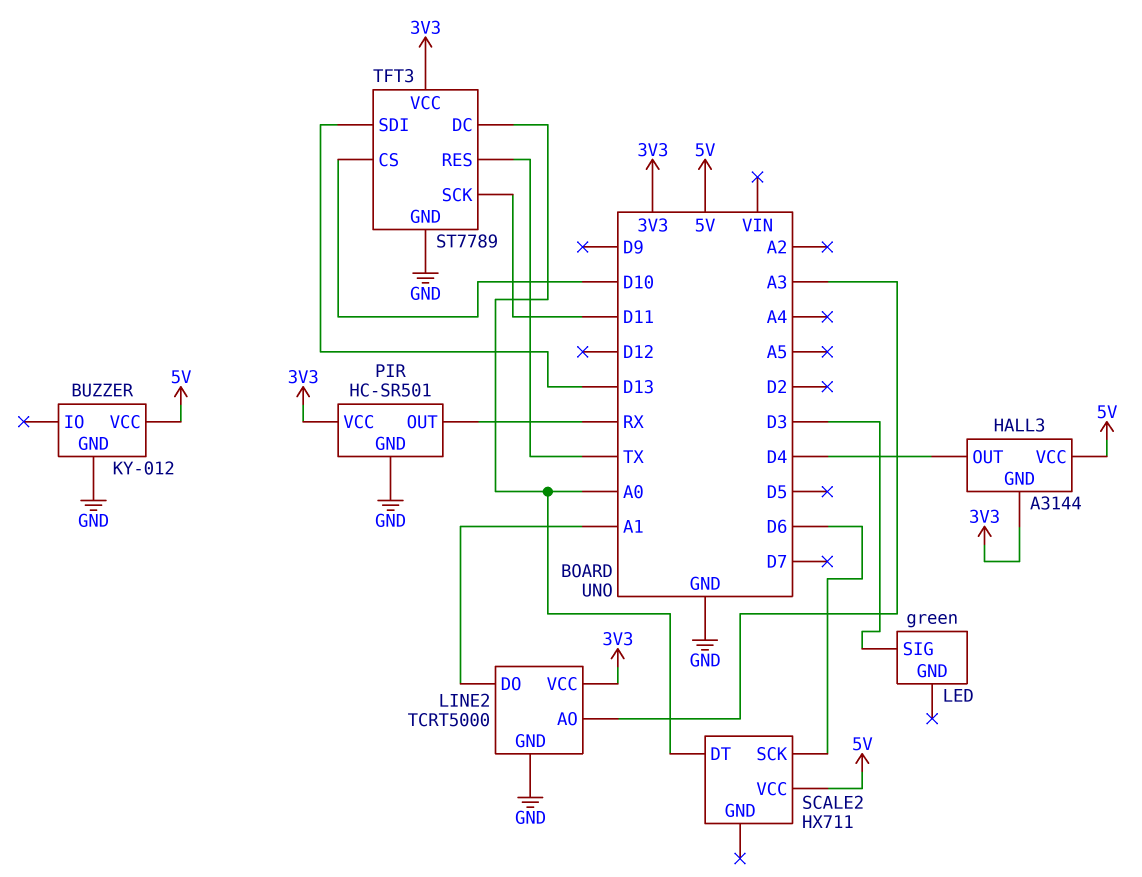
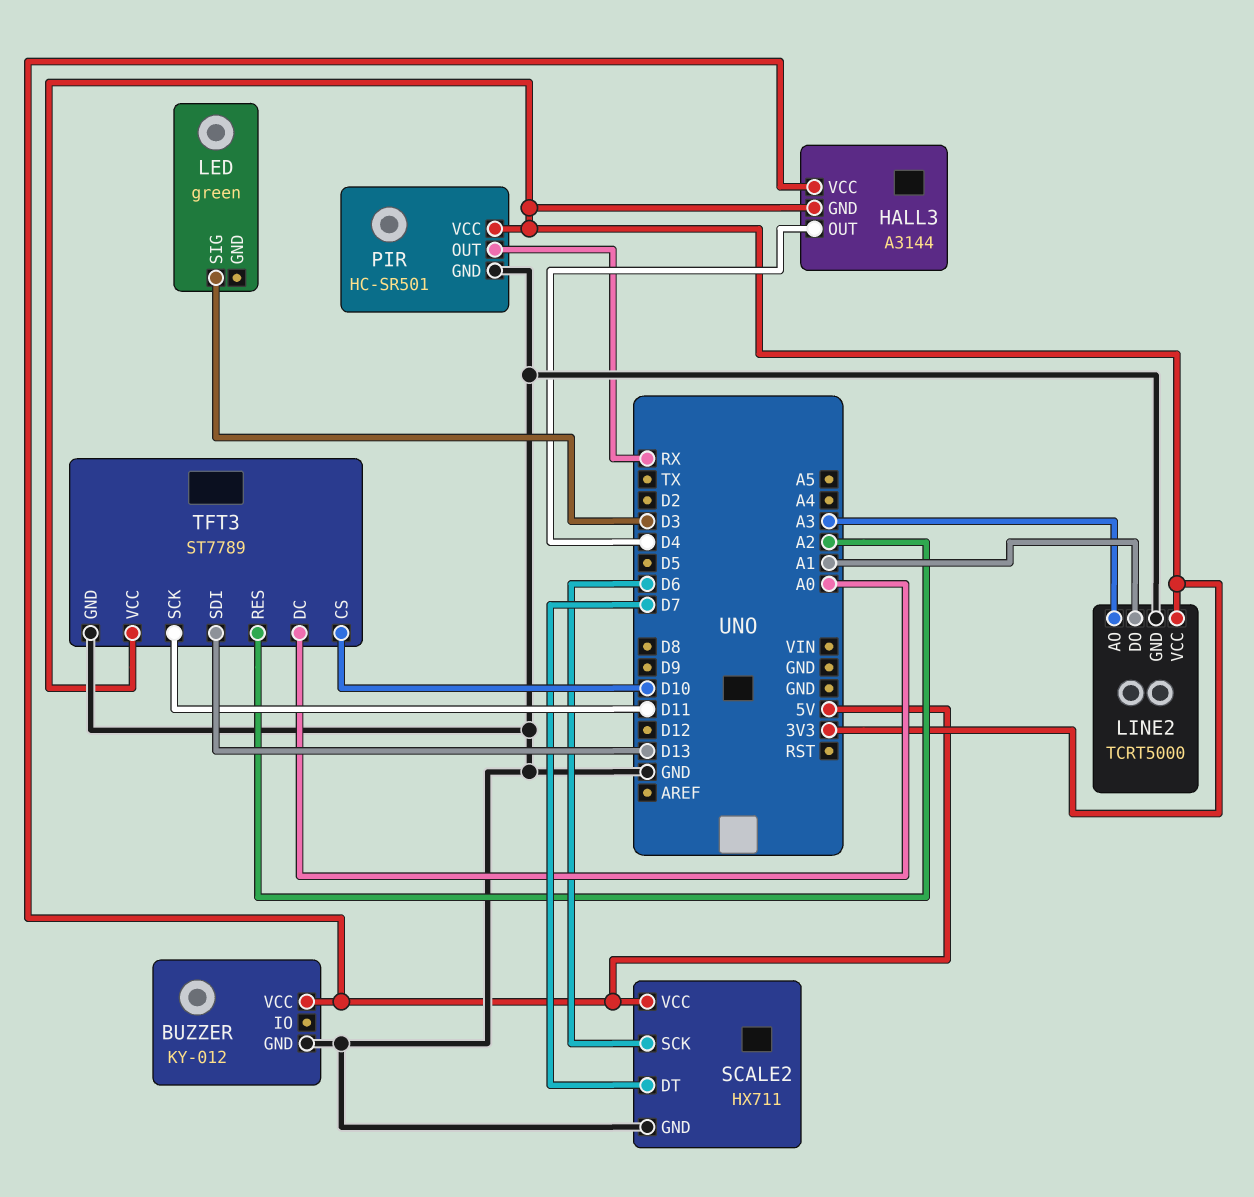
SCALE2 pin DT: A0 -> D7
SCALE2 pin GND: none -> GND
TFT3 pin RES: TX -> A2

